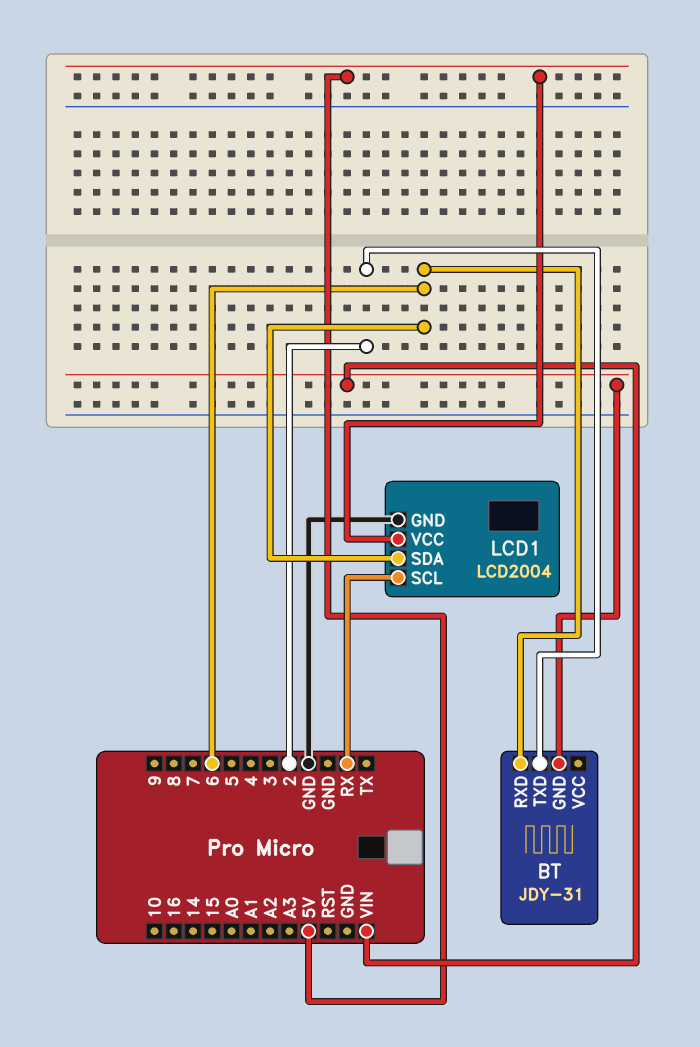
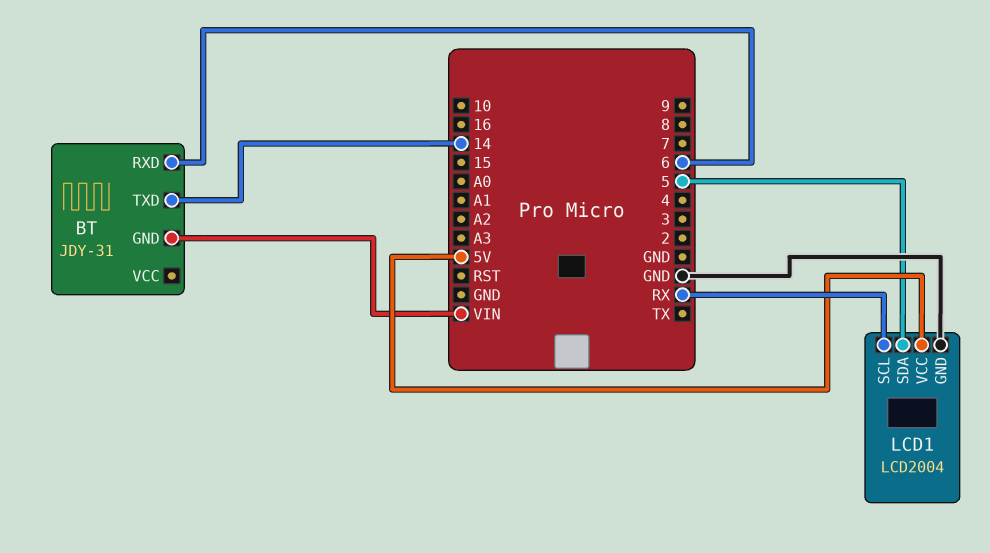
BT pin TXD: 2 -> 14
LCD1 pin SDA: 6 -> 5

